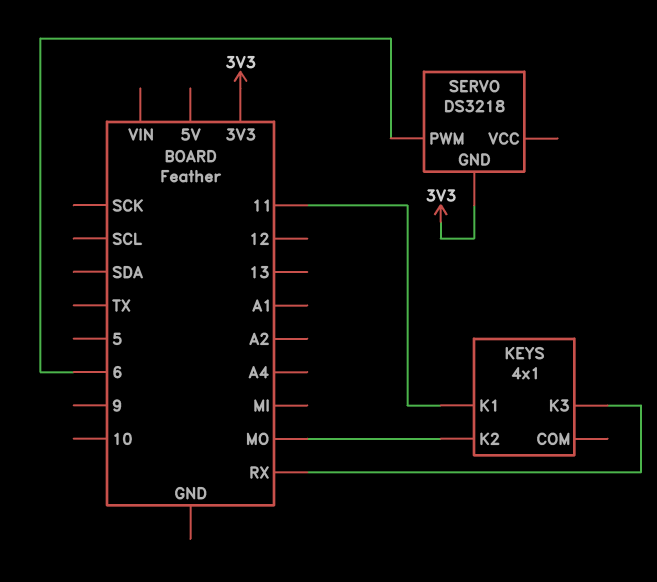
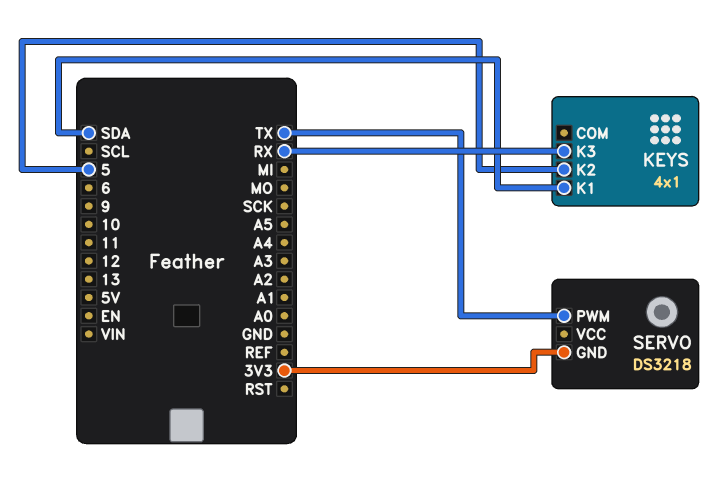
KEYS pin K1: 11 -> SDA
KEYS pin K2: MO -> 5
SERVO pin PWM: 6 -> TX

